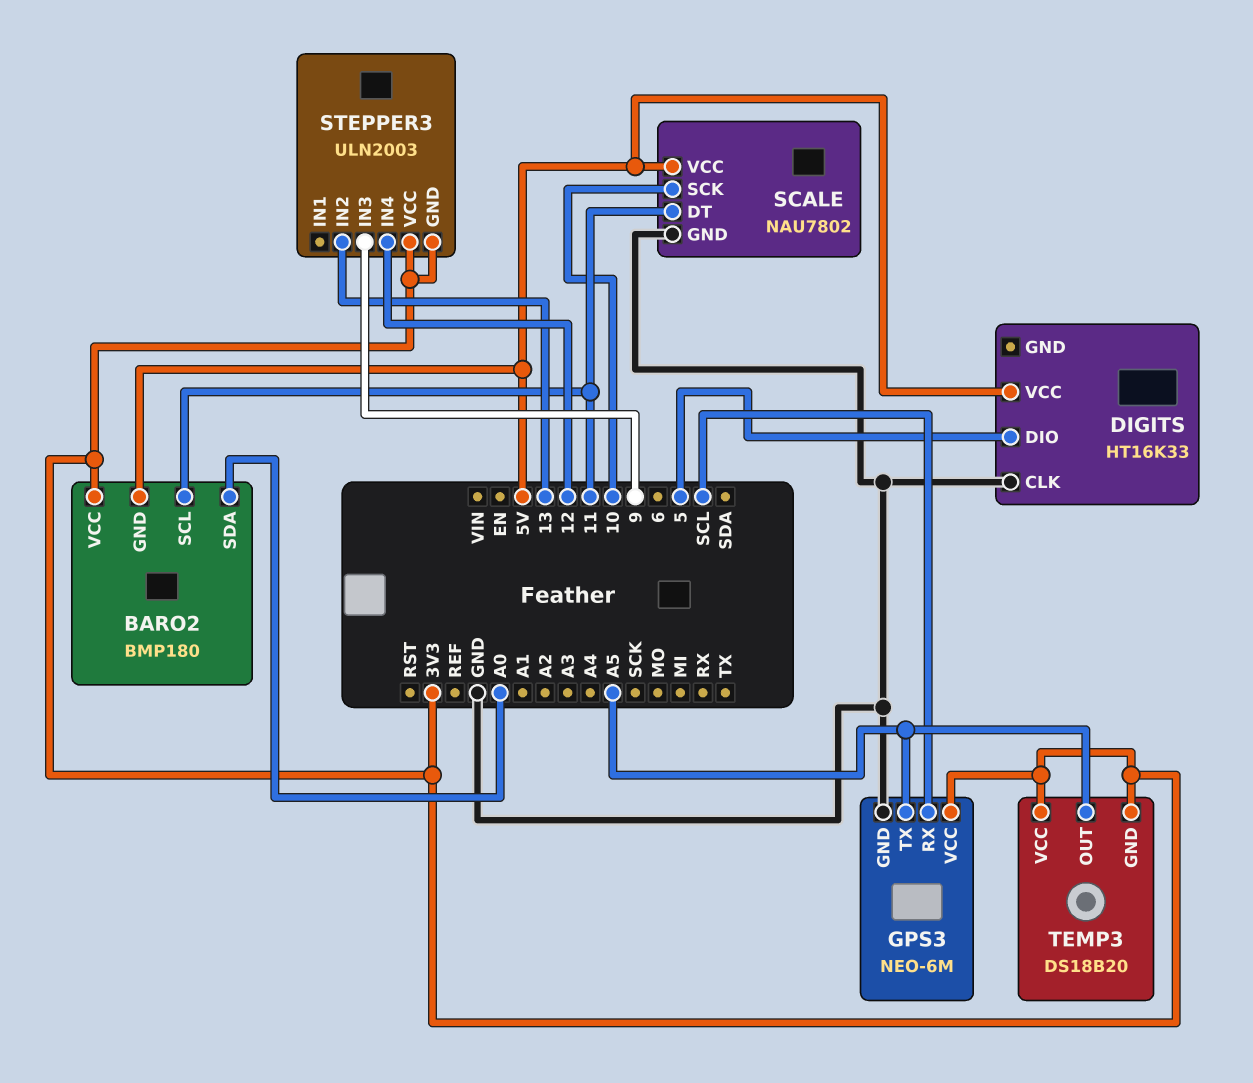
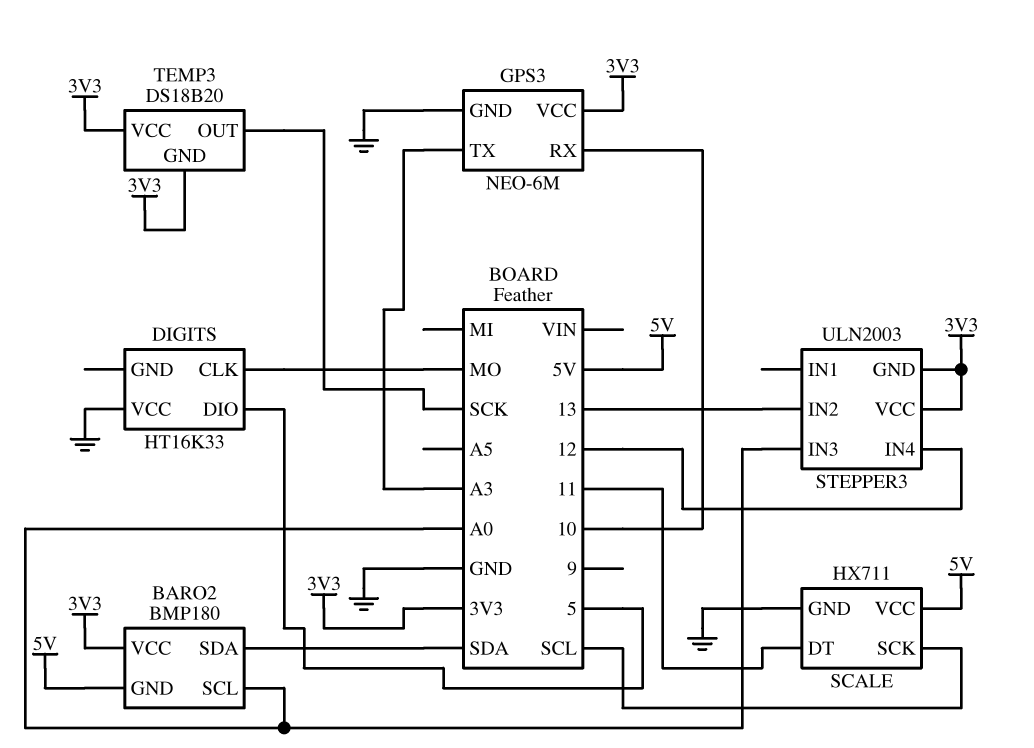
BARO2 pin SCL: 11 -> A0
BARO2 pin SDA: A0 -> SDA
DIGITS pin CLK: GND -> MO
DIGITS pin VCC: 5V -> GND
GPS3 pin RX: SCL -> 10
GPS3 pin TX: A5 -> A3
SCALE: NAU7802 -> HX711
SCALE pin SCK: 10 -> SCL
STEPPER3 pin IN3: 9 -> A0
TEMP3 pin OUT: A5 -> SCK

